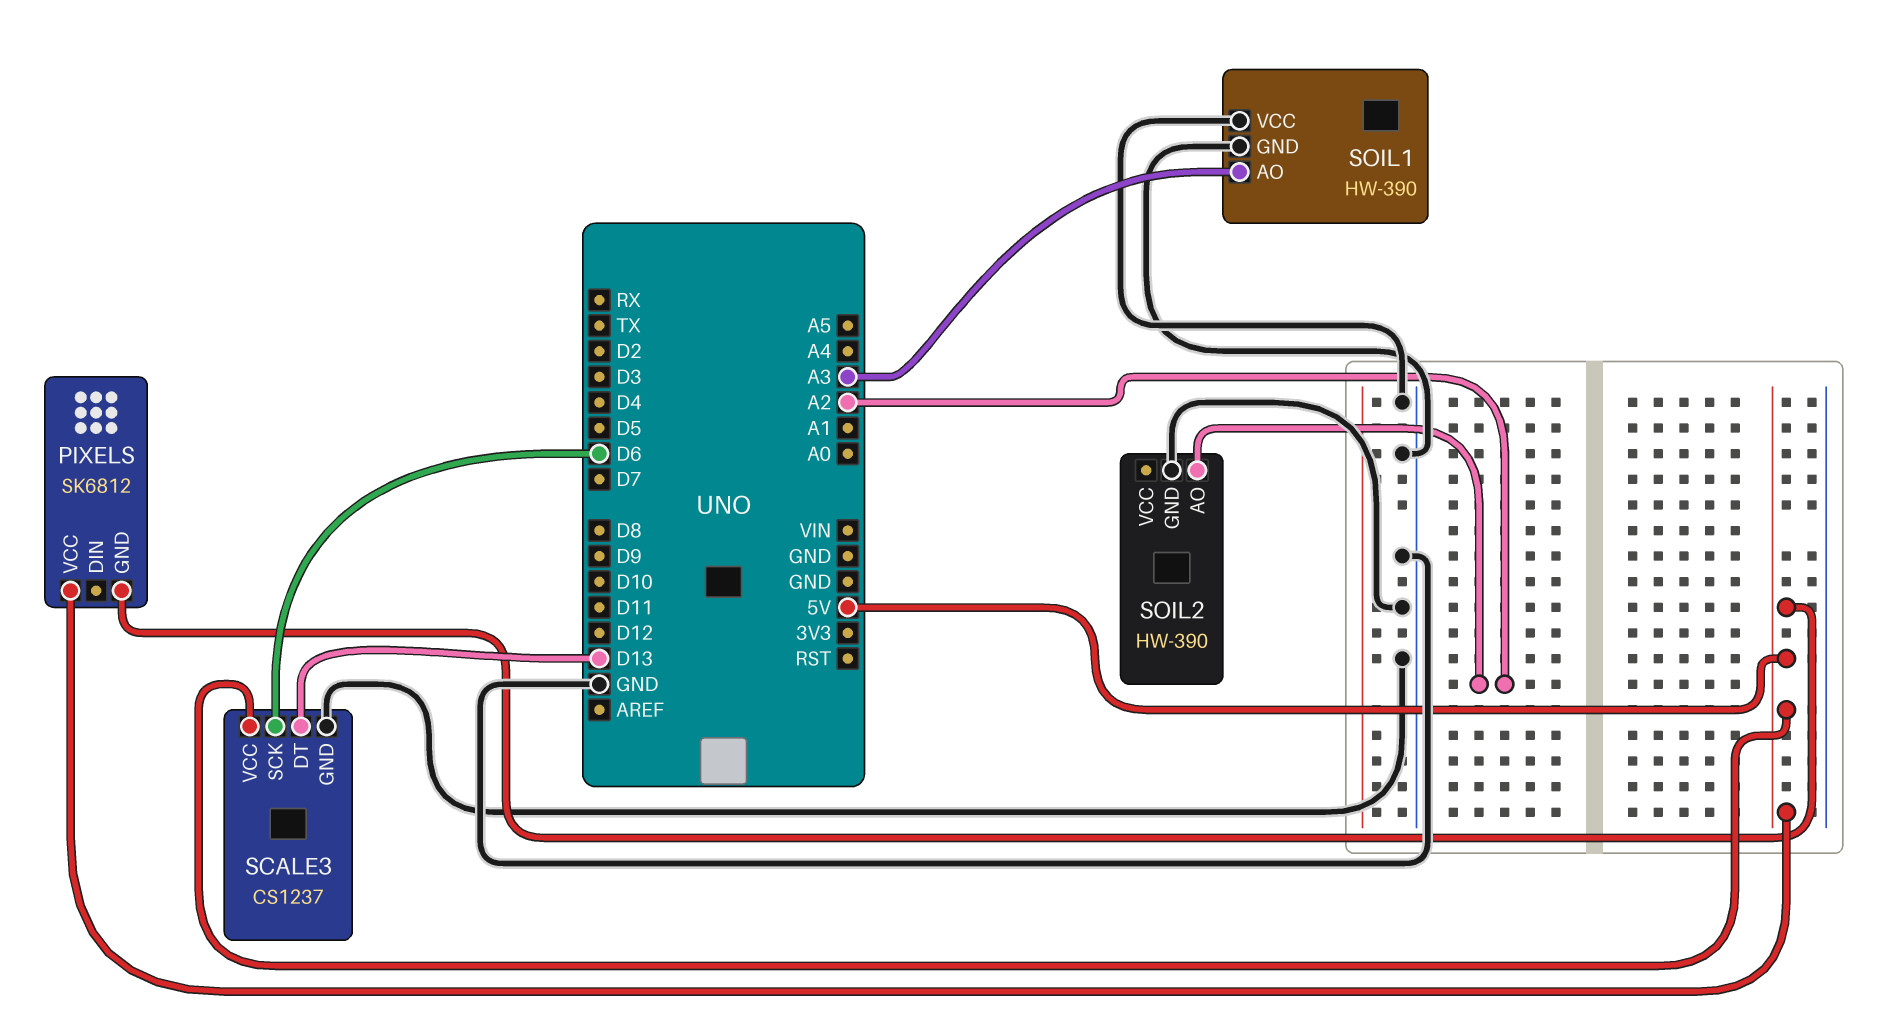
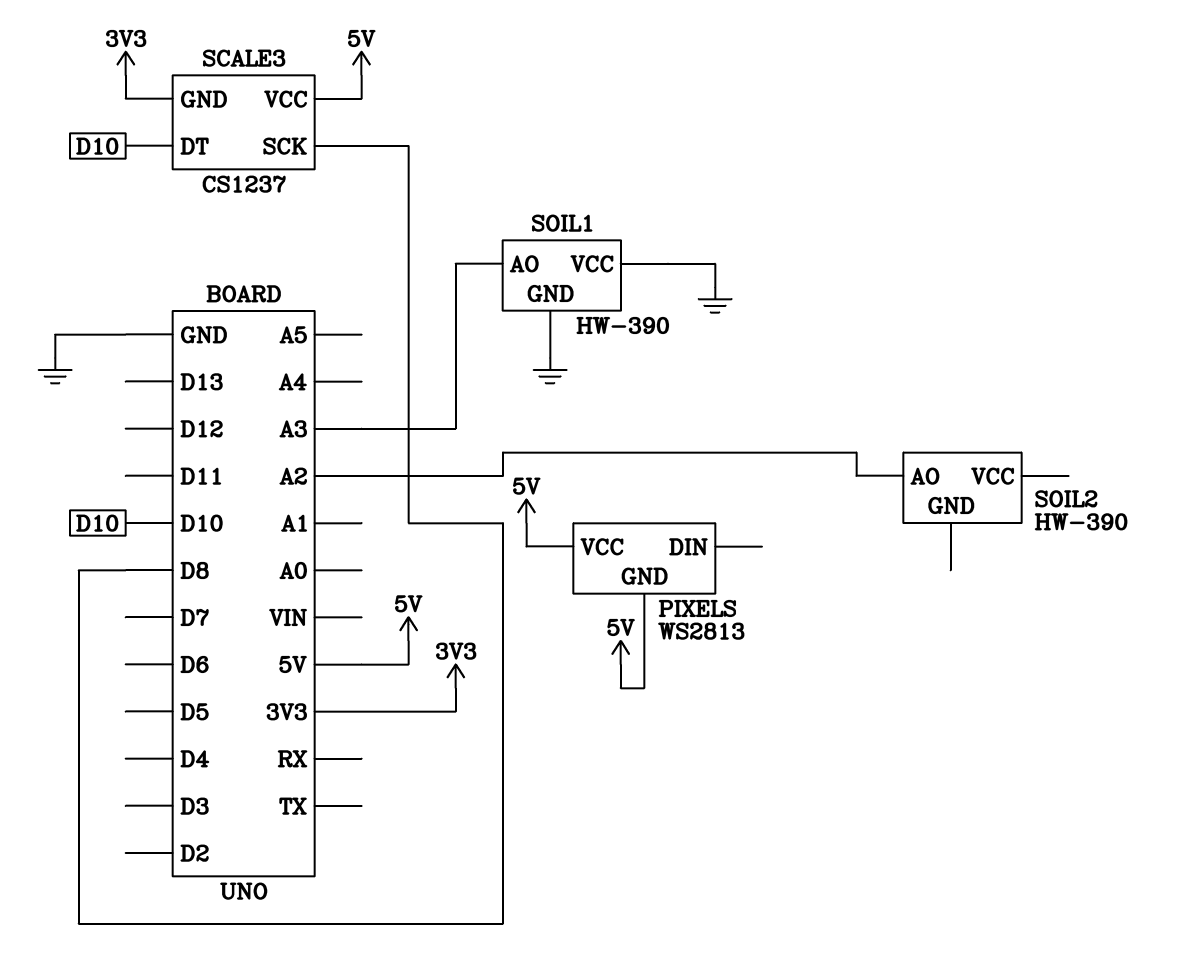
PIXELS: SK6812 -> WS2813
SCALE3 pin DT: D13 -> D10
SCALE3 pin GND: GND -> 3V3
SCALE3 pin SCK: D6 -> D8
SOIL2 pin GND: GND -> none

